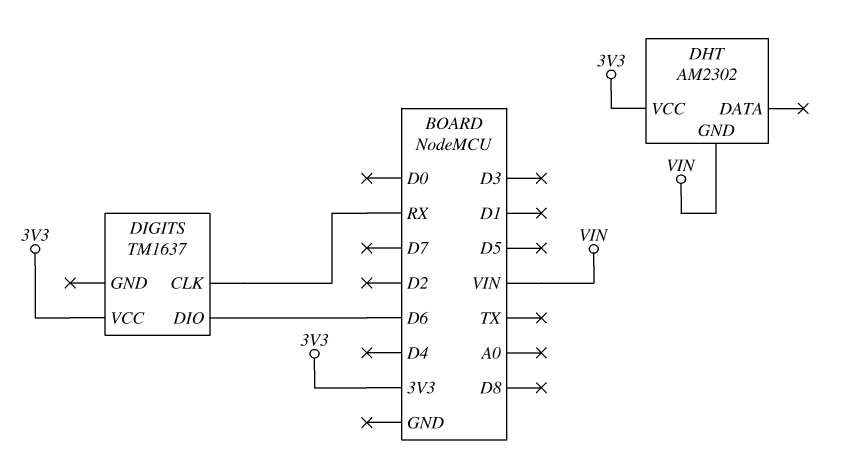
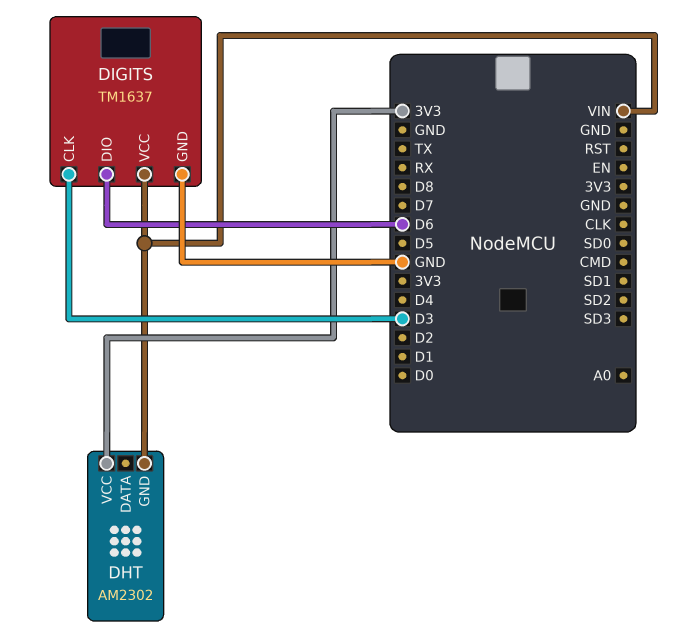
DIGITS pin CLK: RX -> D3
DIGITS pin GND: none -> GND
DIGITS pin VCC: 3V3 -> VIN

